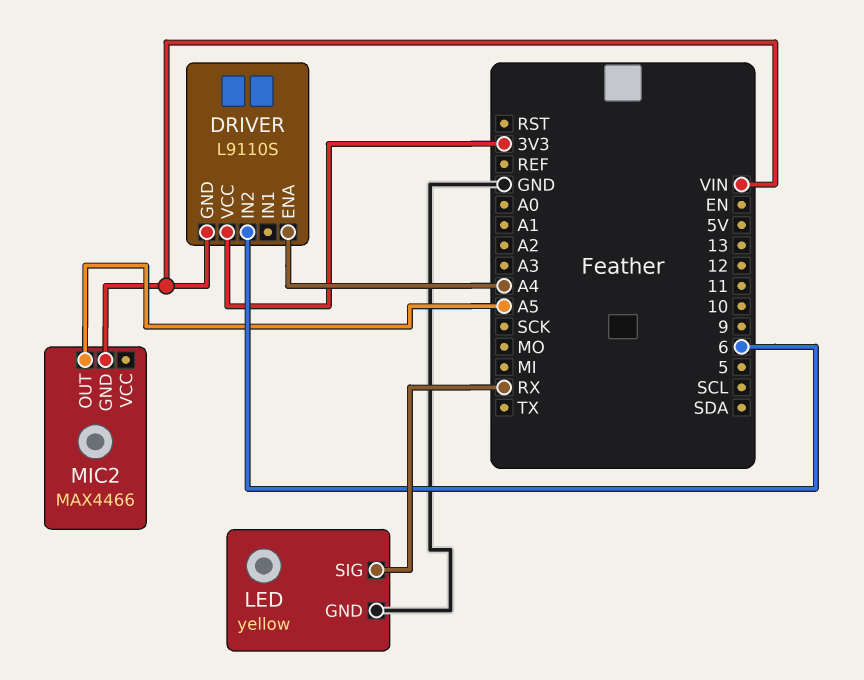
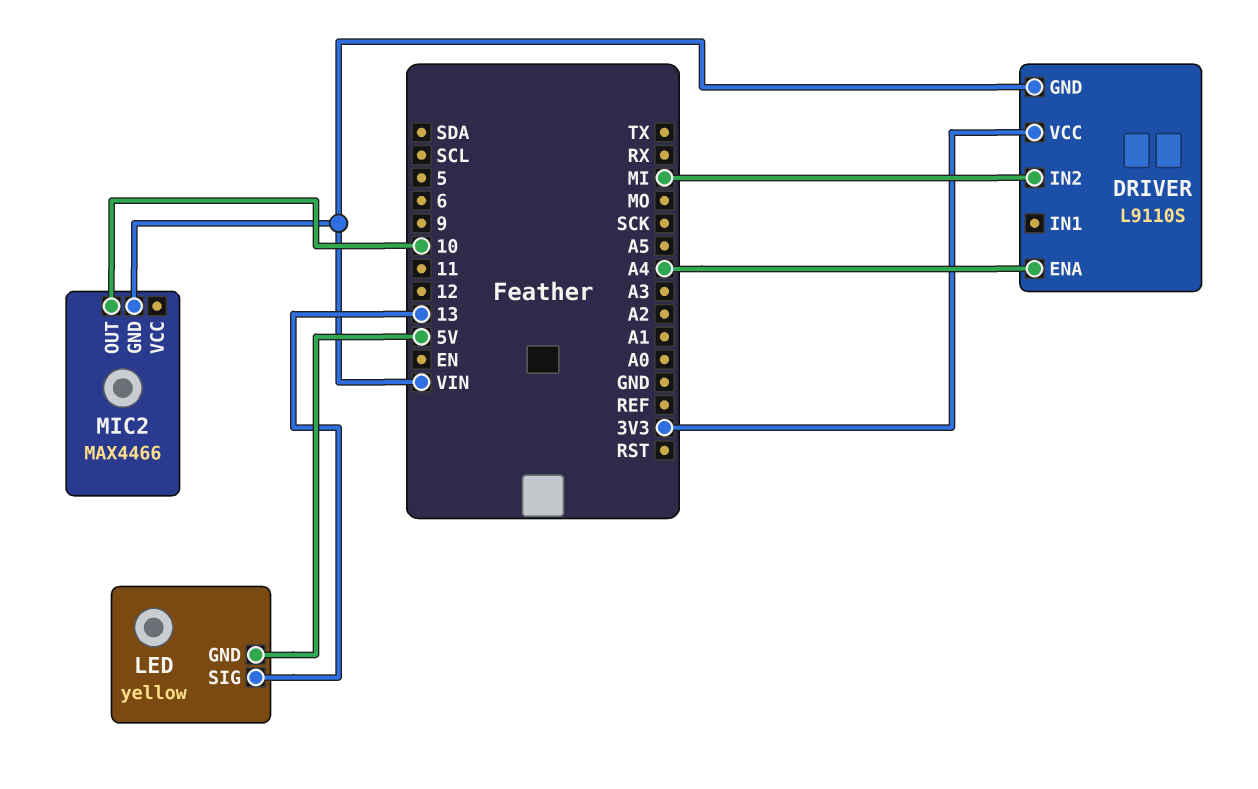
DRIVER pin IN2: 6 -> MI
LED pin GND: GND -> 5V
LED pin SIG: RX -> 13
MIC2 pin OUT: A5 -> 10

